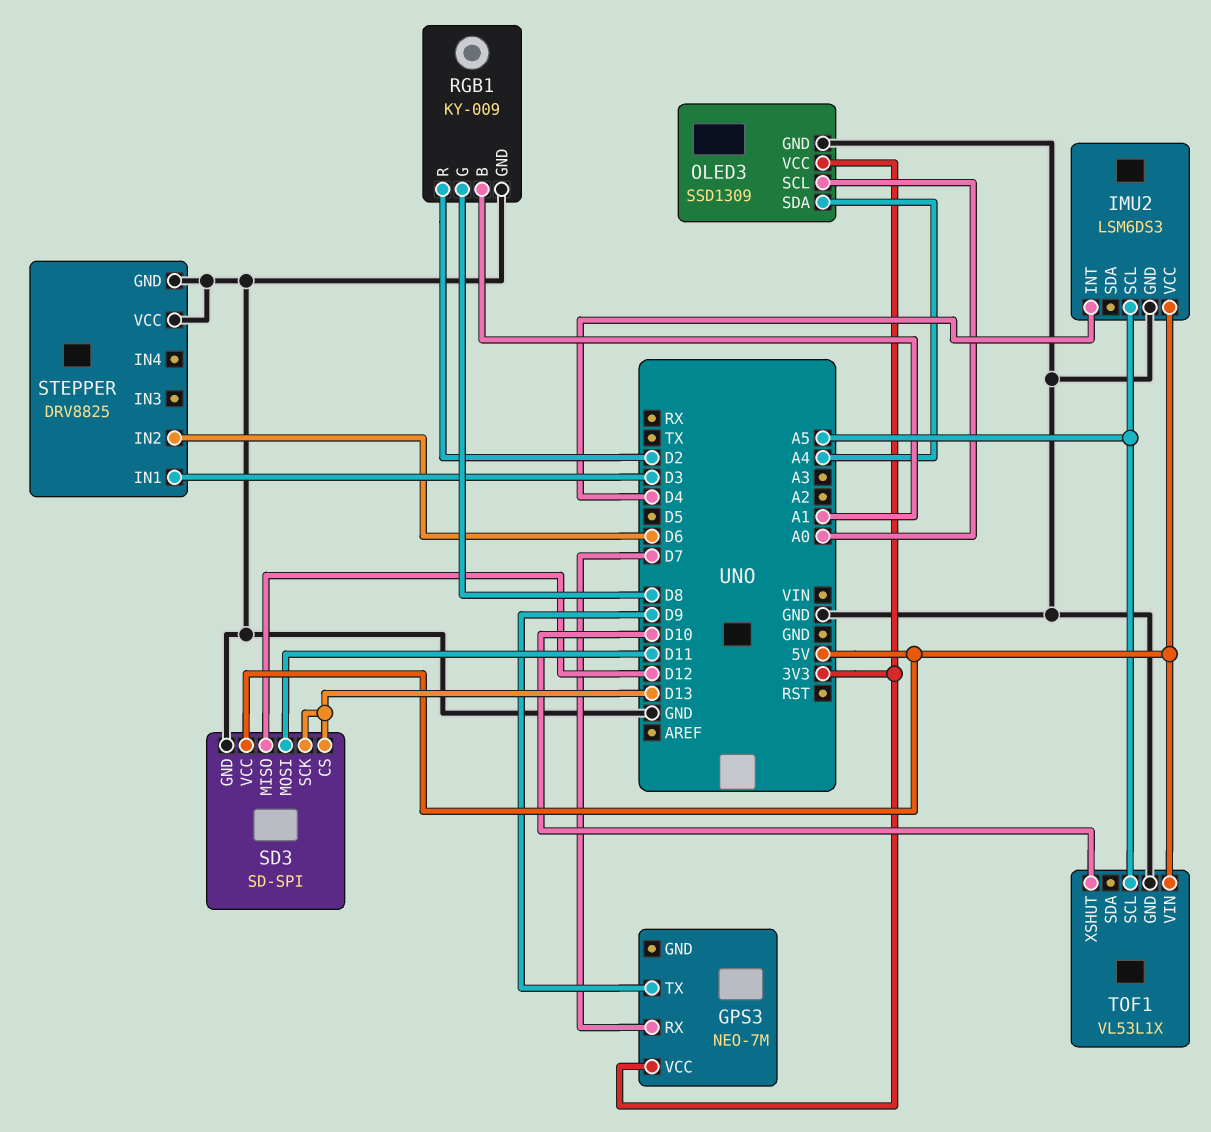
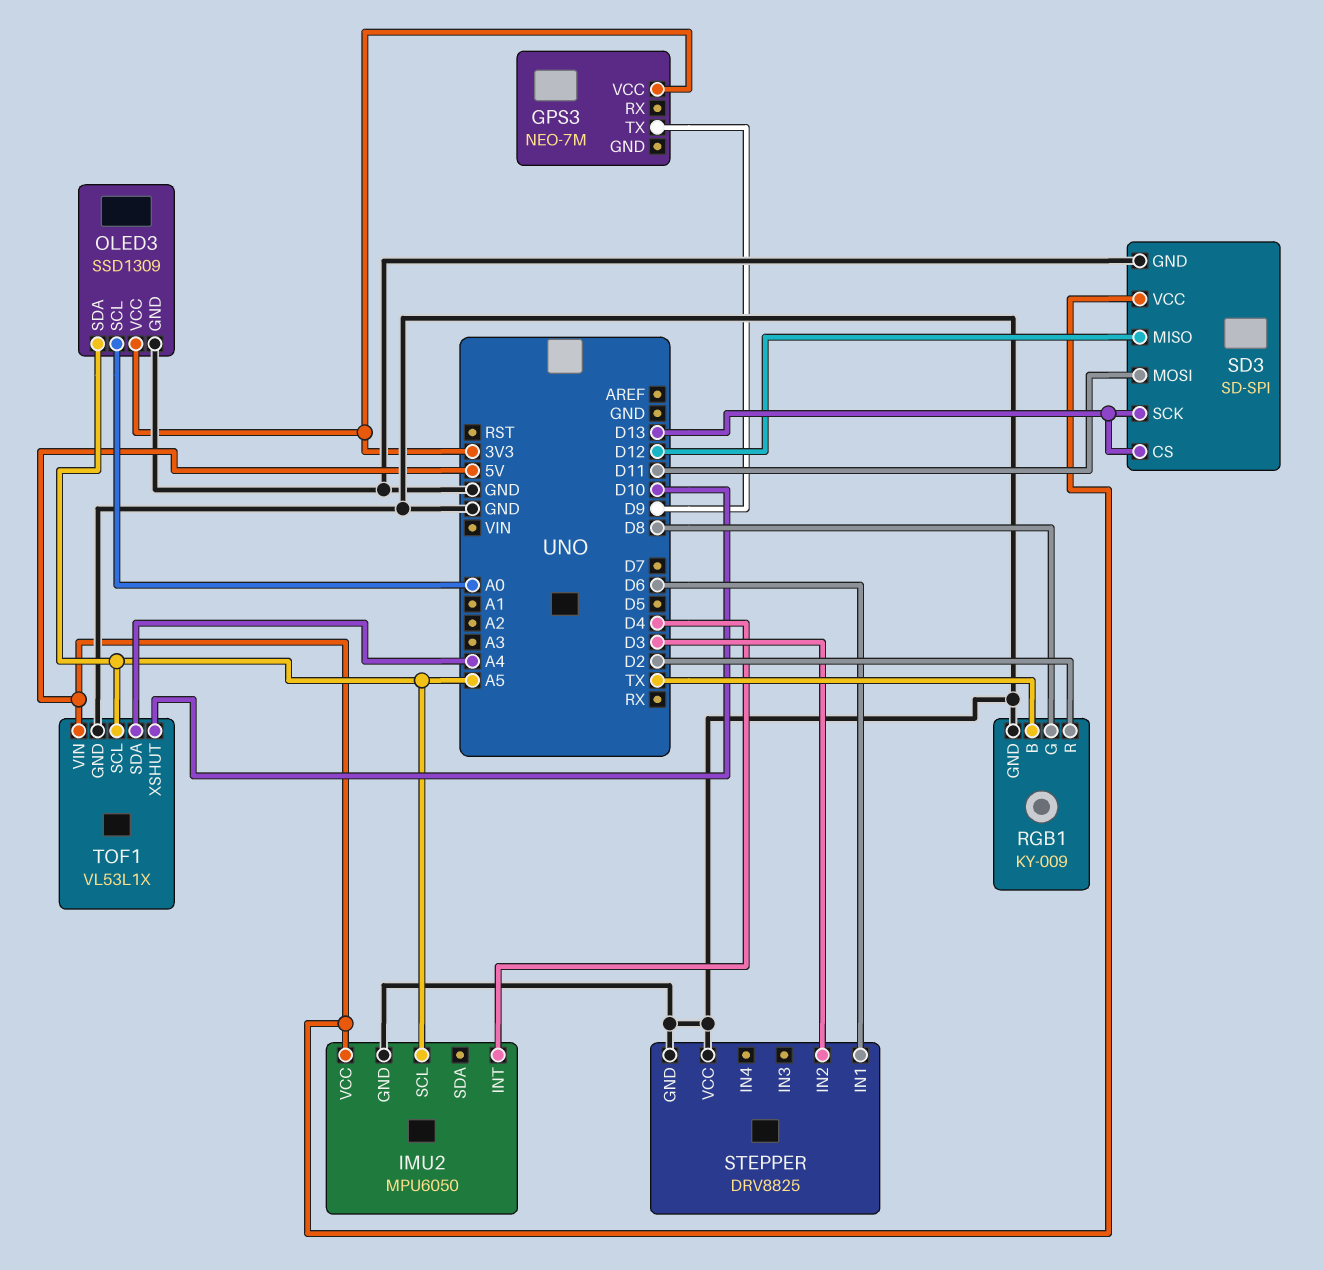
GPS3 pin RX: D7 -> none
IMU2: LSM6DS3 -> MPU6050
OLED3 pin SDA: A4 -> A5
RGB1 pin B: A1 -> TX
STEPPER pin IN1: D3 -> D6
STEPPER pin IN2: D6 -> D3
TOF1 pin SDA: none -> A4

